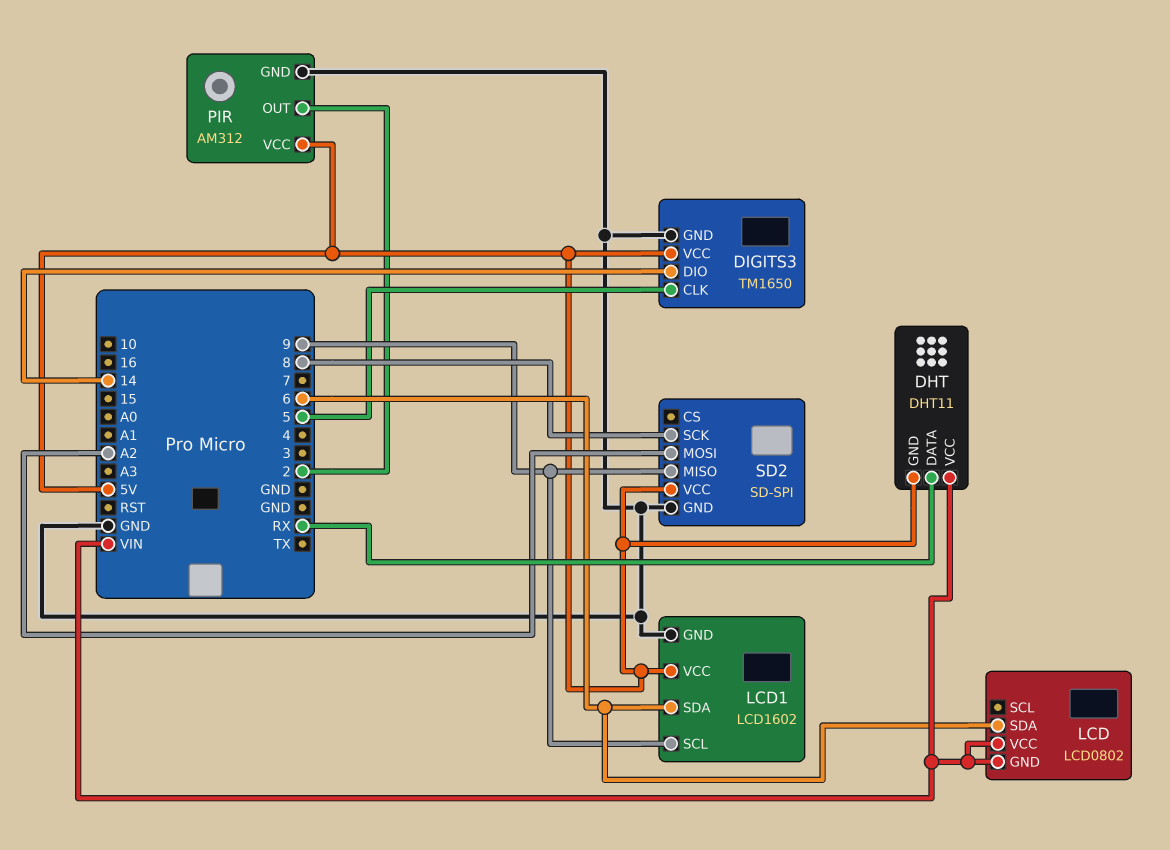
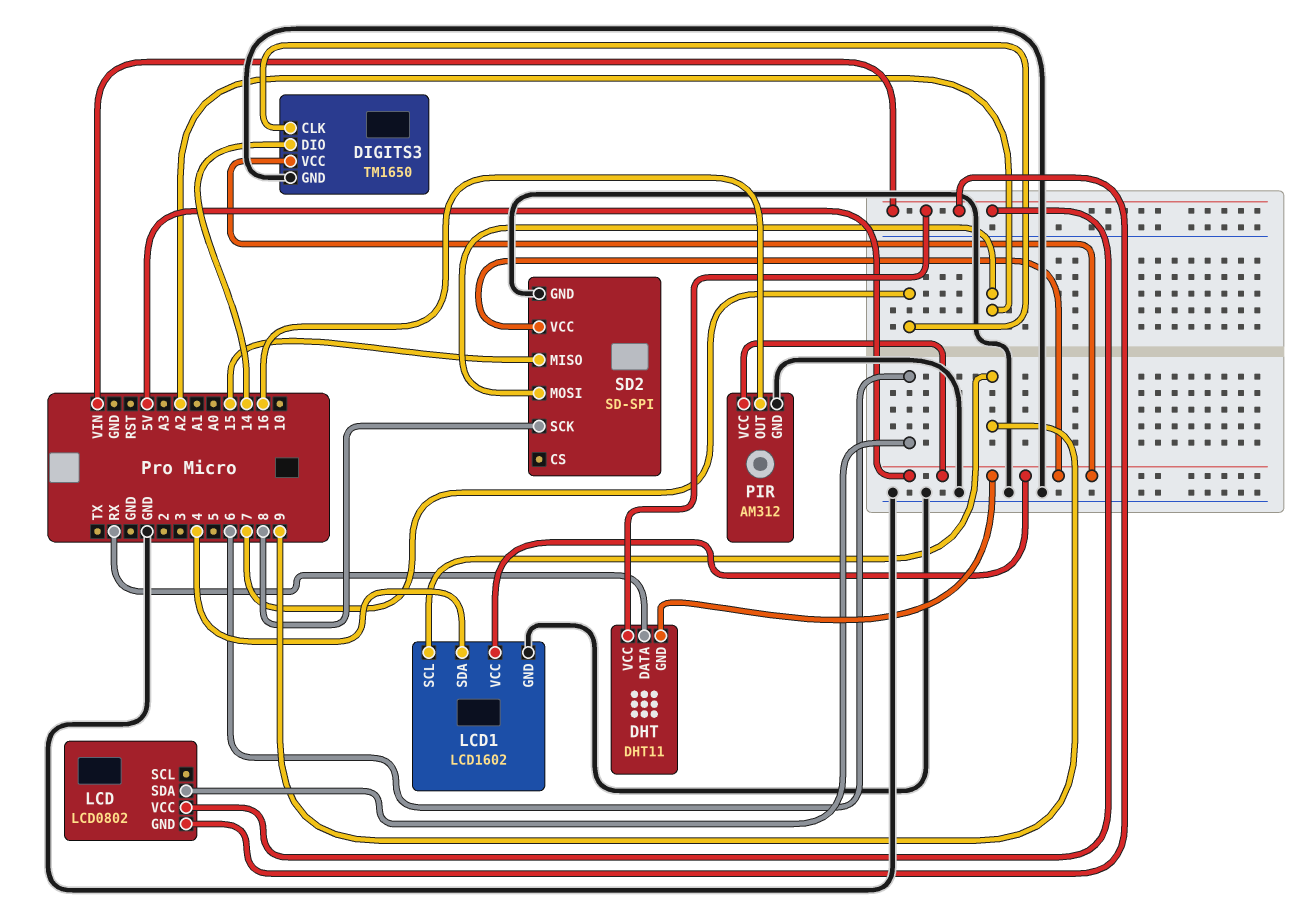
DIGITS3 pin CLK: 5 -> 7
LCD1 pin SDA: 6 -> 4
PIR pin OUT: 2 -> 16
SD2 pin MISO: 9 -> 15

